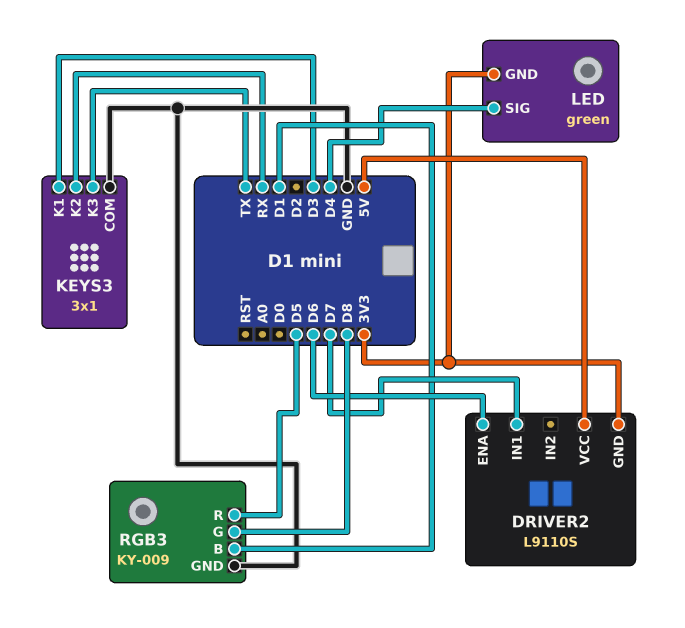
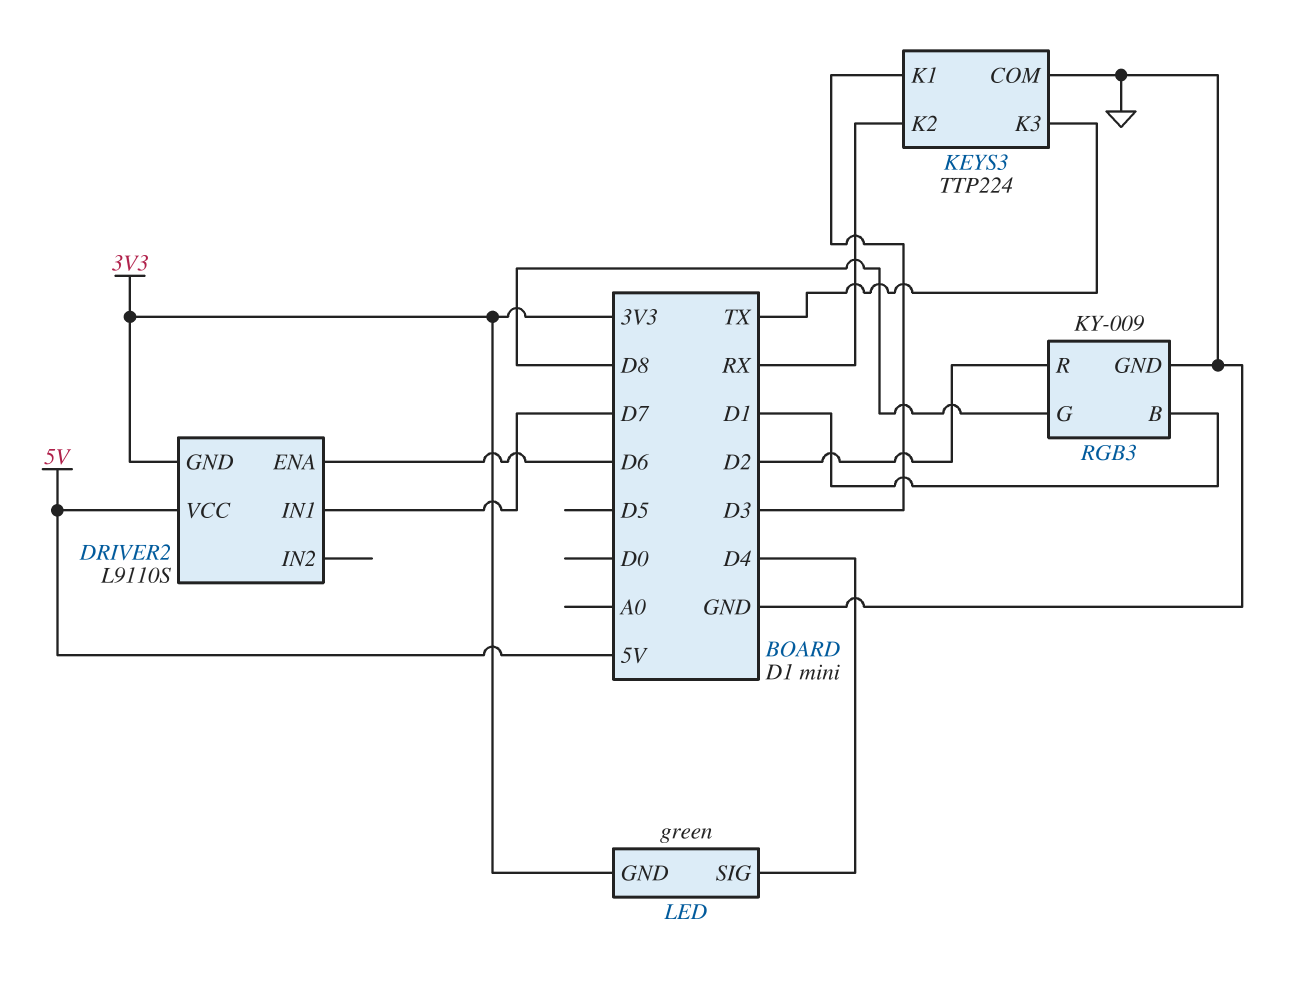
KEYS3: 3x1 -> TTP224
RGB3 pin R: D5 -> D2

